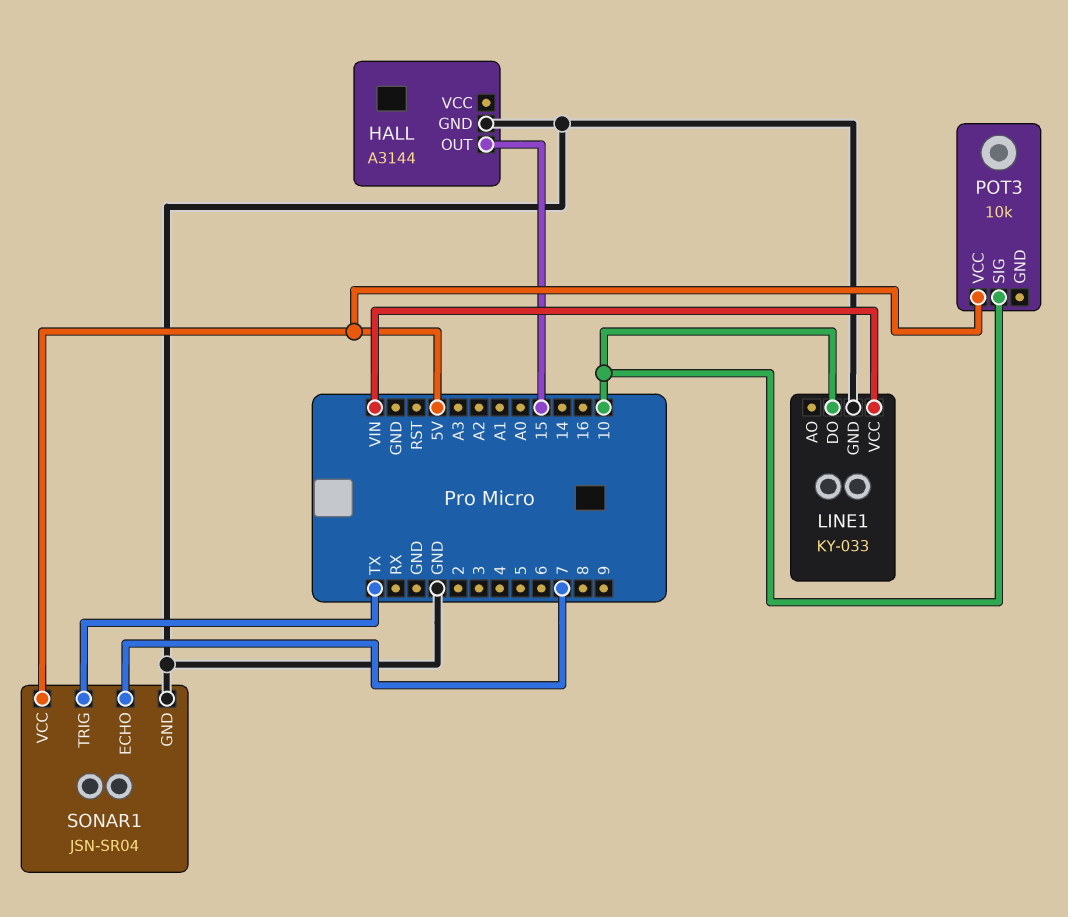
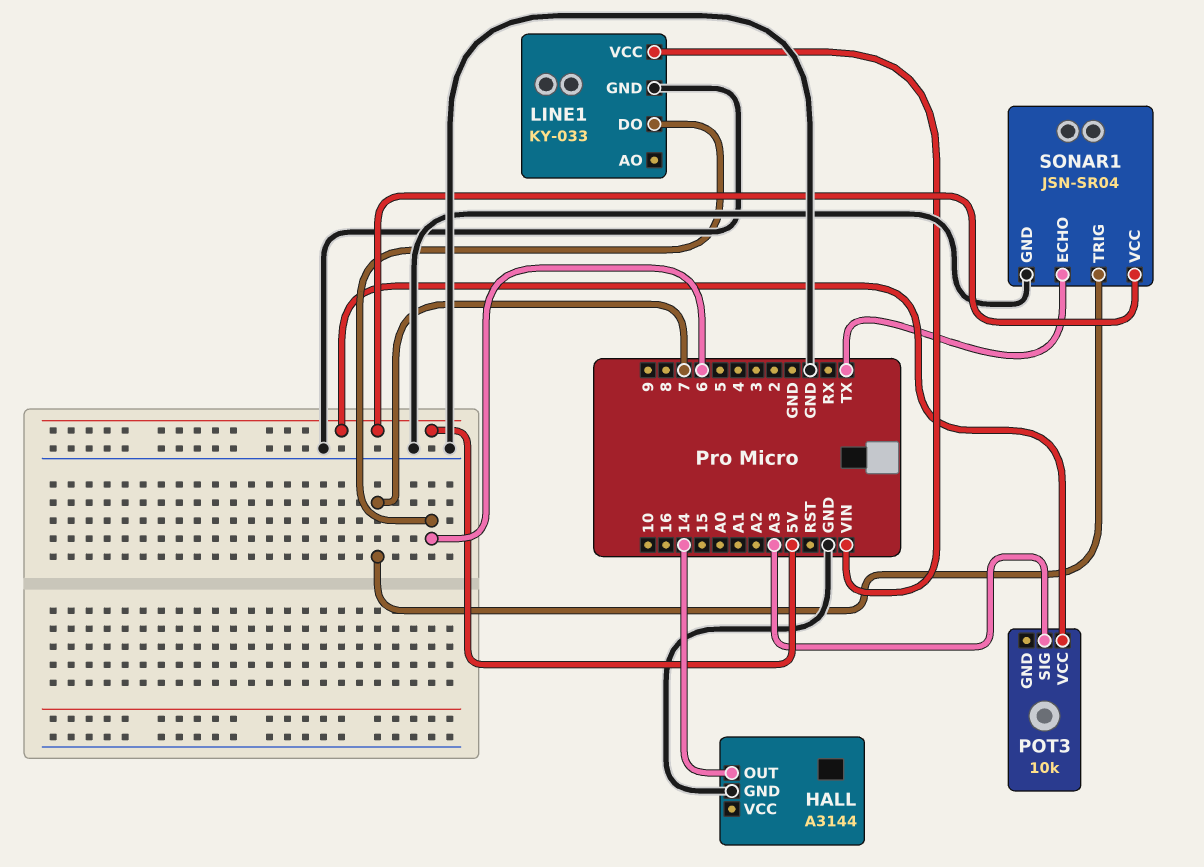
HALL pin OUT: 15 -> 14
LINE1 pin DO: 10 -> 6
POT3 pin SIG: 10 -> A3
SONAR1 pin ECHO: 7 -> TX
SONAR1 pin TRIG: TX -> 7

